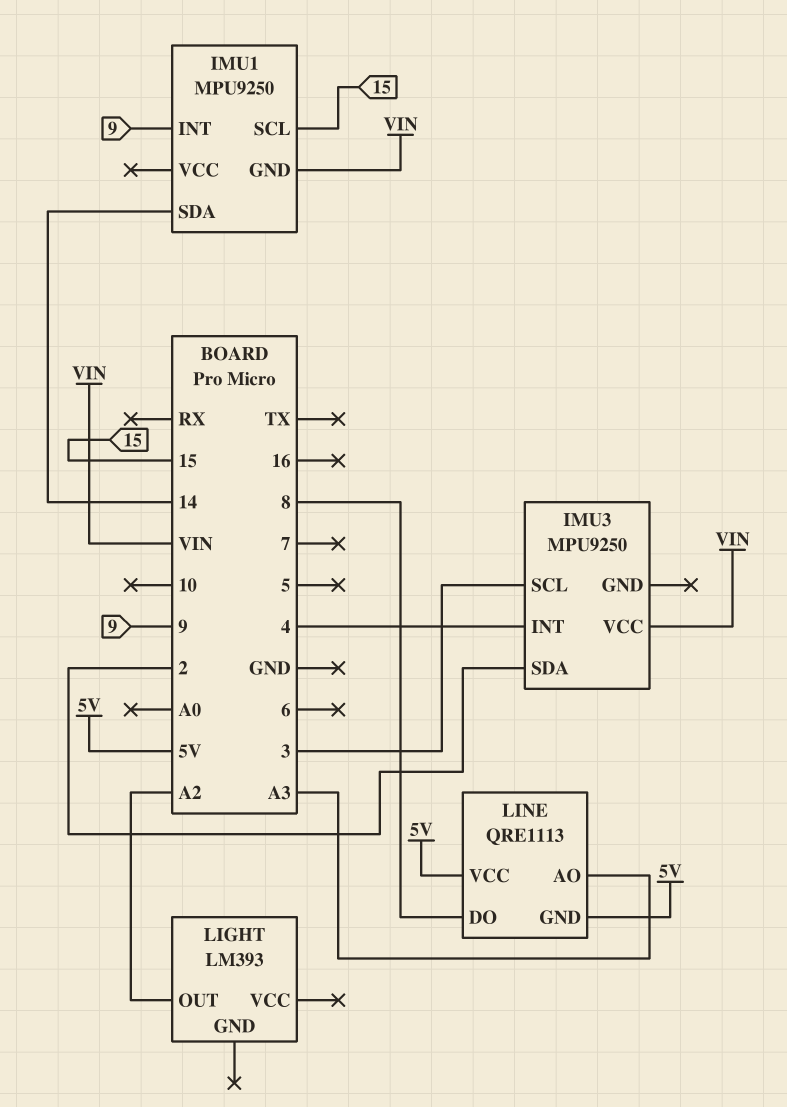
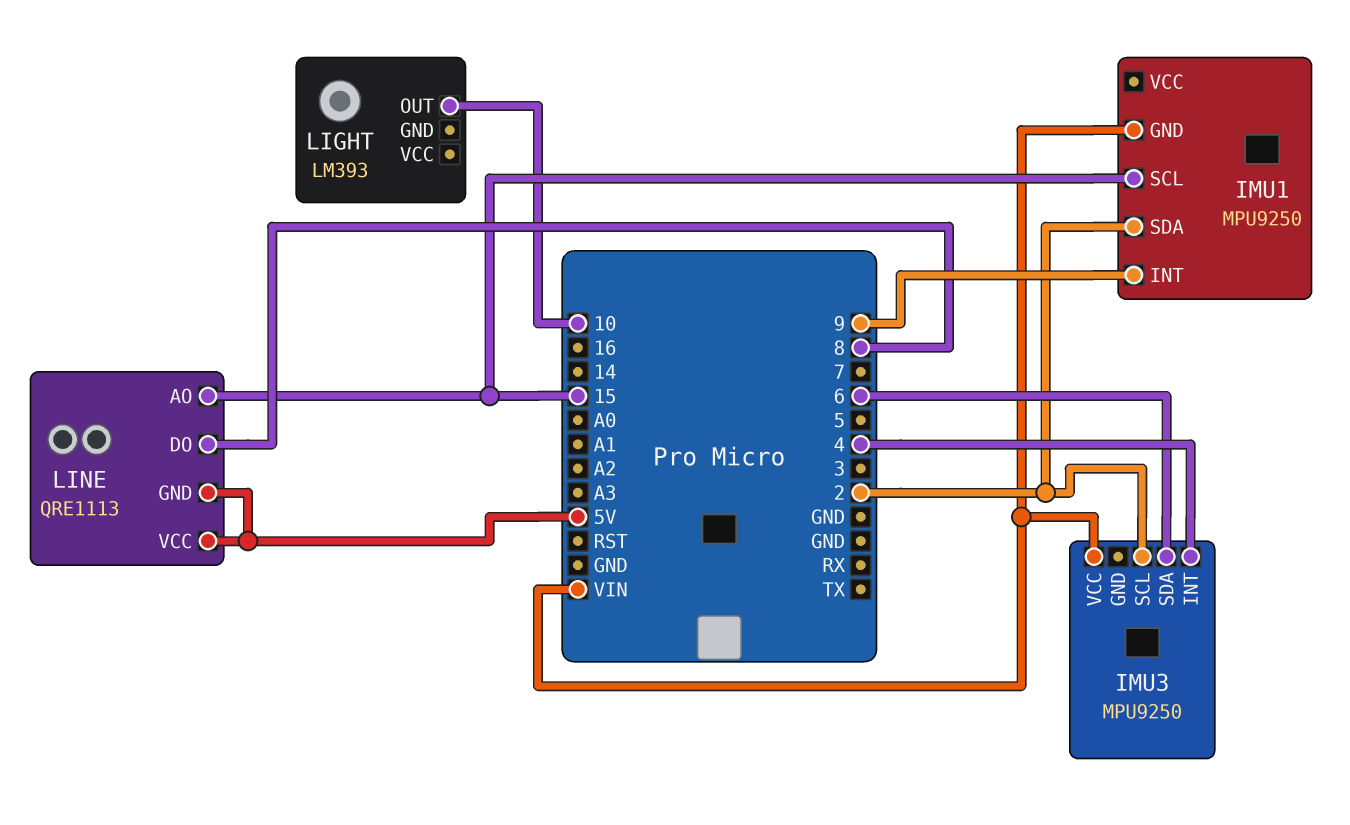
IMU1 pin SDA: 14 -> 2
IMU3 pin SCL: 3 -> 2
IMU3 pin SDA: 2 -> 6
LIGHT pin OUT: A2 -> 10
LINE pin AO: A3 -> 15

